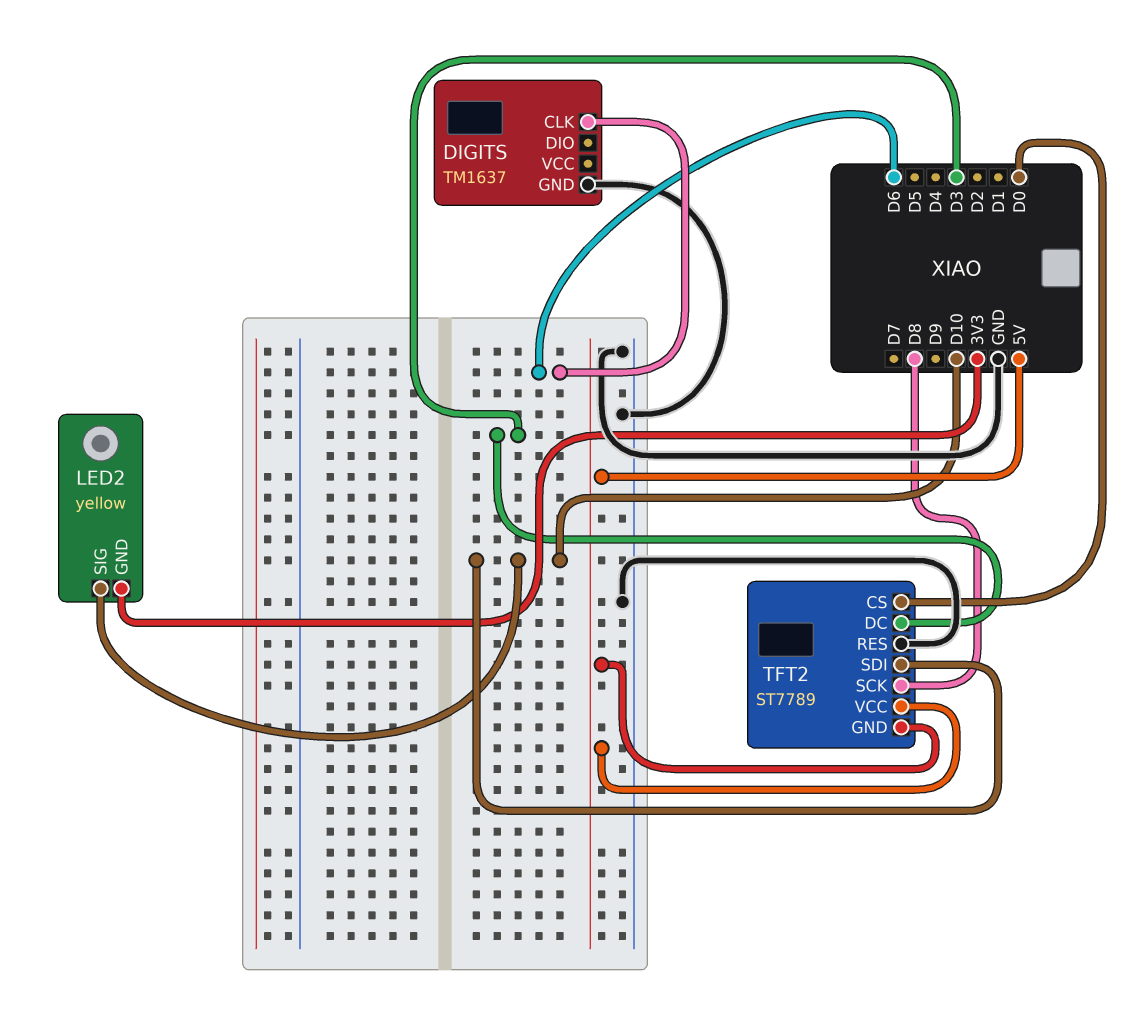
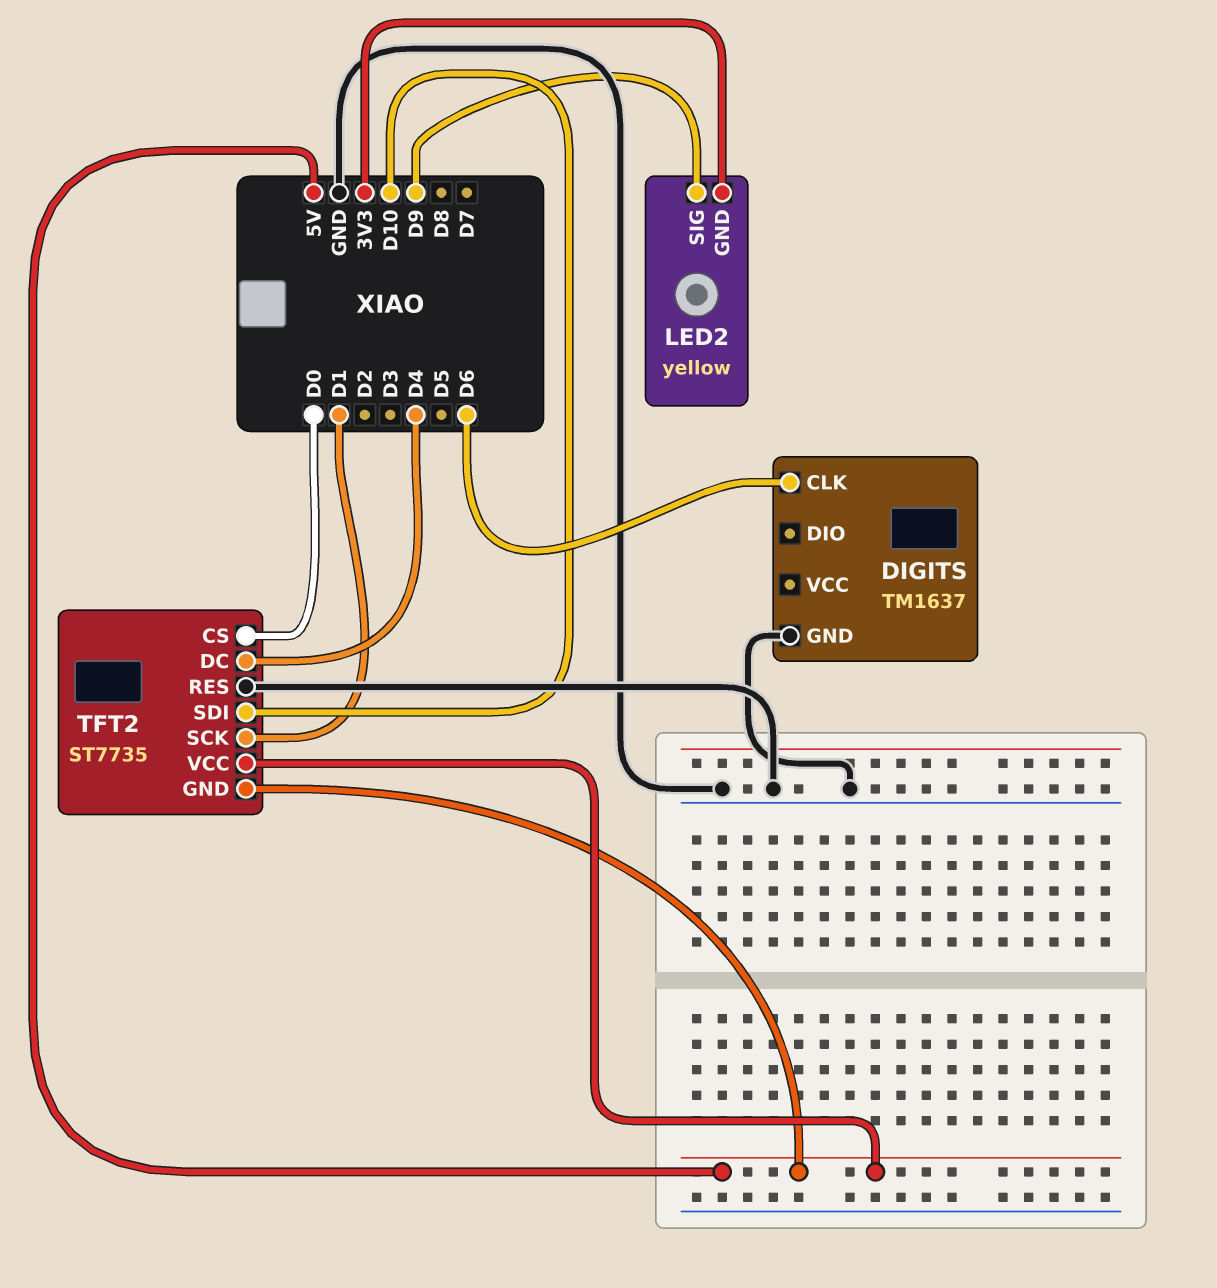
LED2 pin SIG: D10 -> D9
TFT2: ST7789 -> ST7735
TFT2 pin DC: D3 -> D4
TFT2 pin SCK: D8 -> D1

